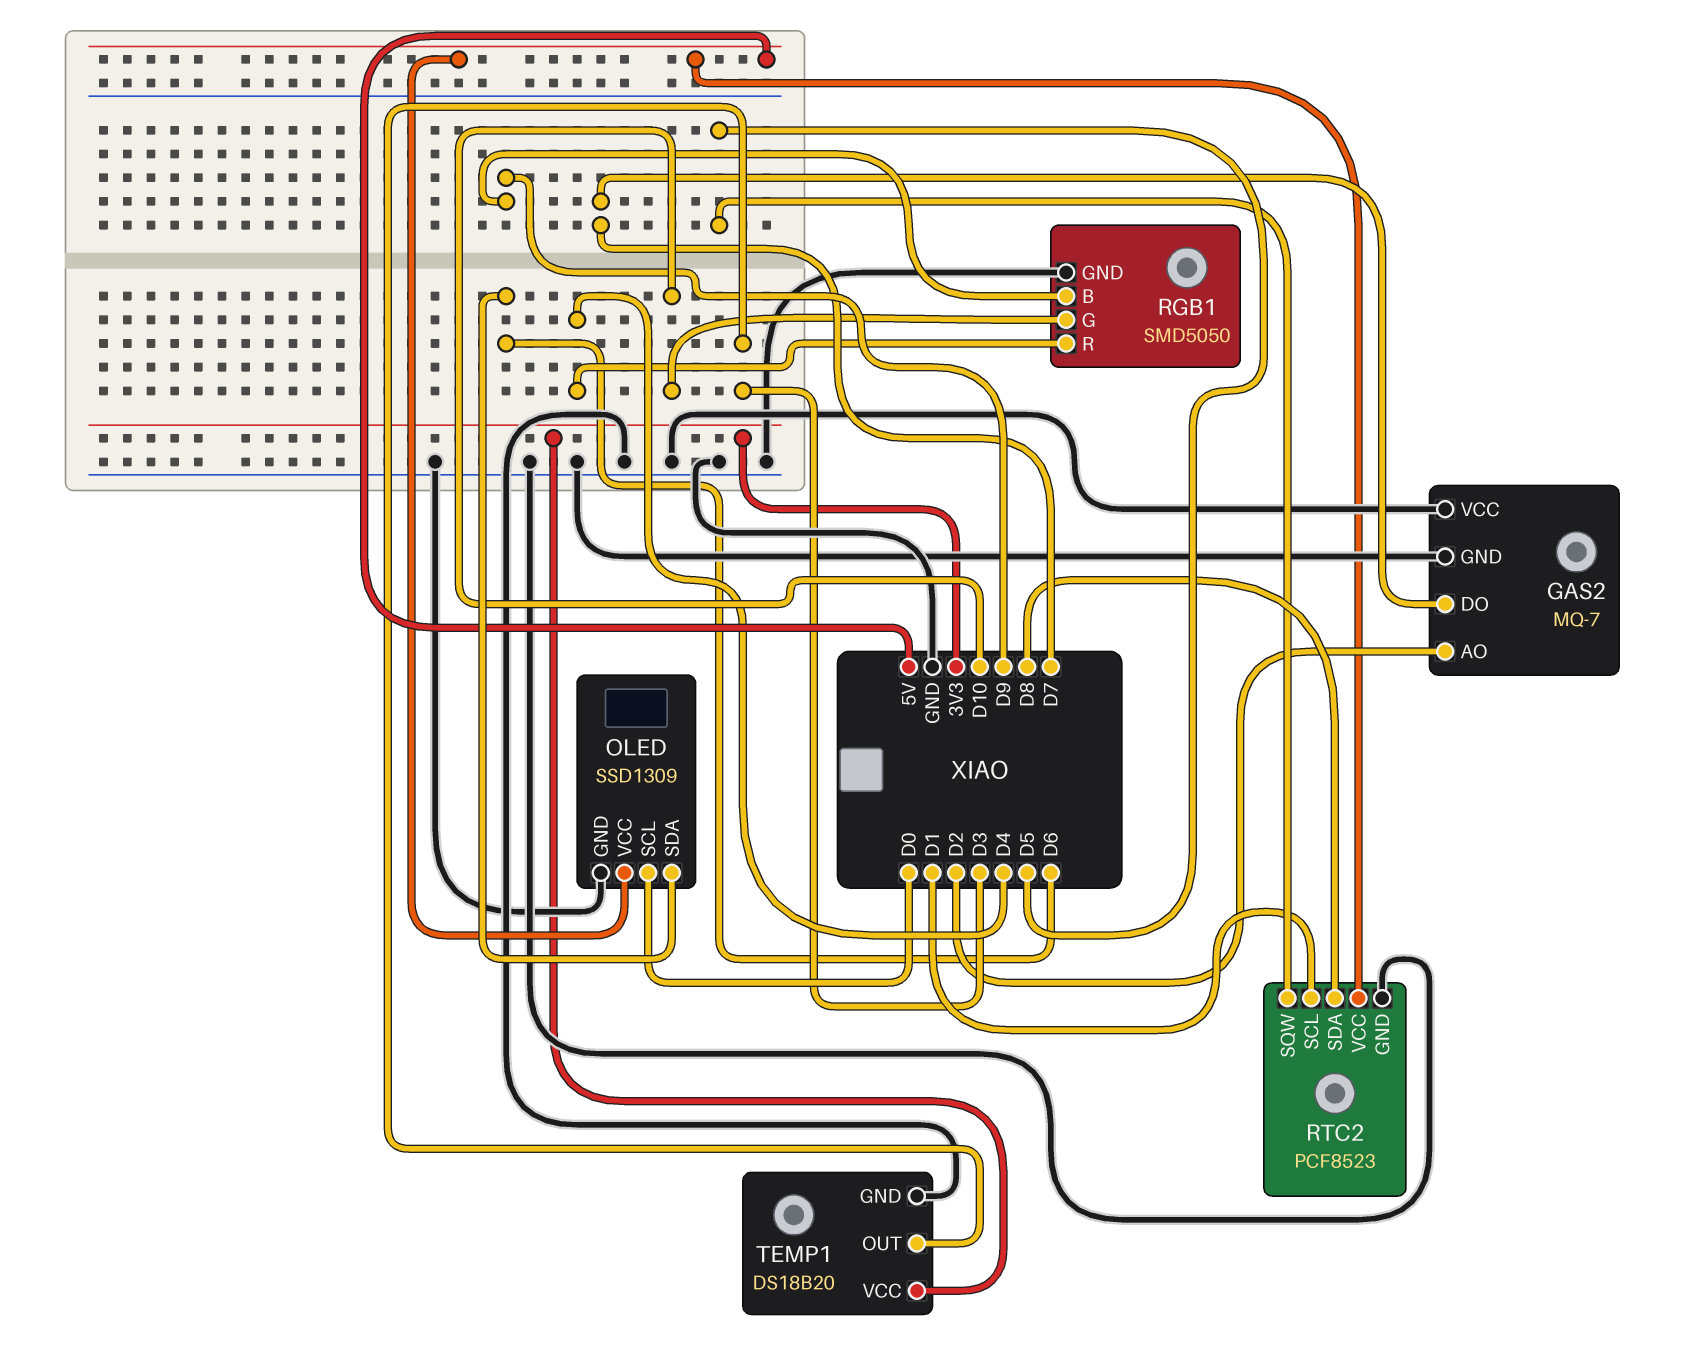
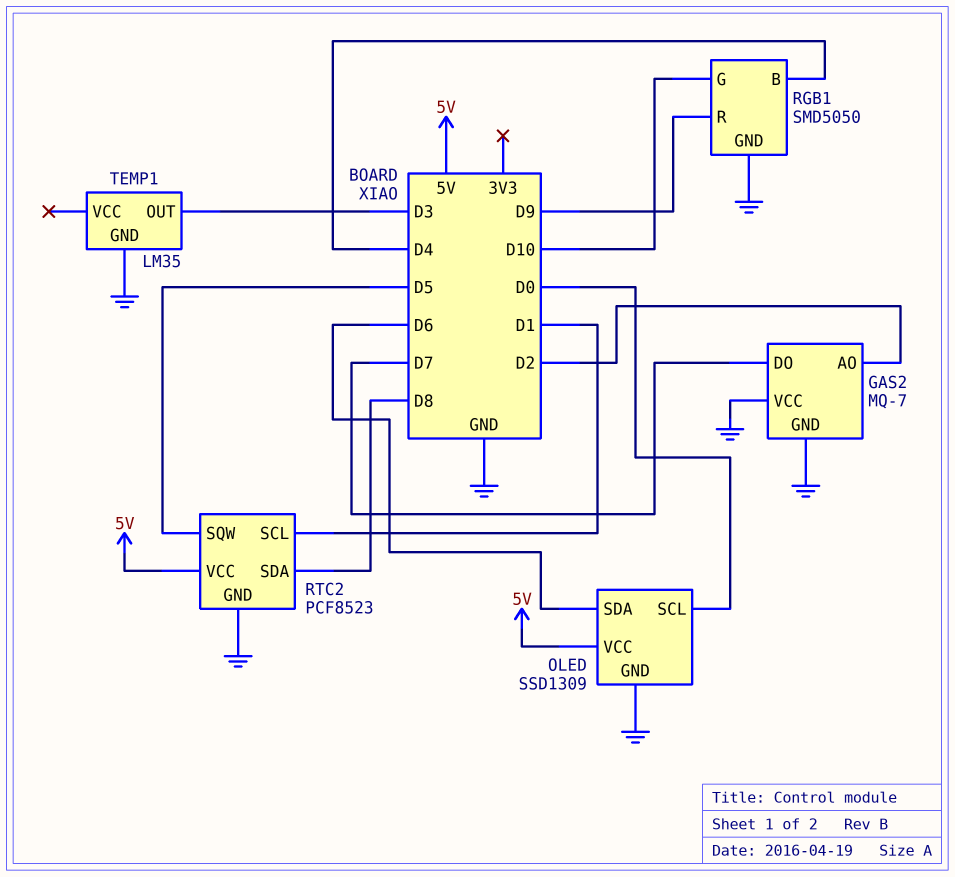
RGB1 pin B: D9 -> D4
RGB1 pin R: D4 -> D9
TEMP1: DS18B20 -> LM35
TEMP1 pin VCC: 3V3 -> none

